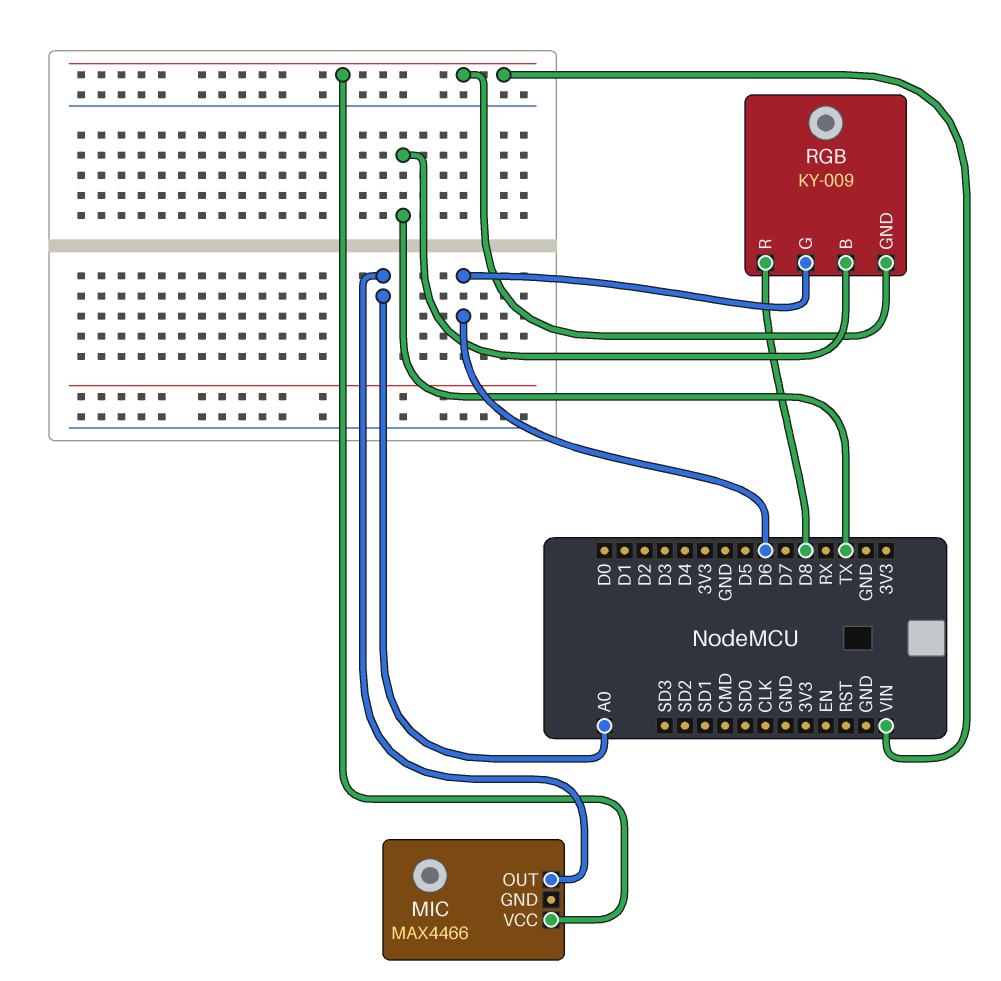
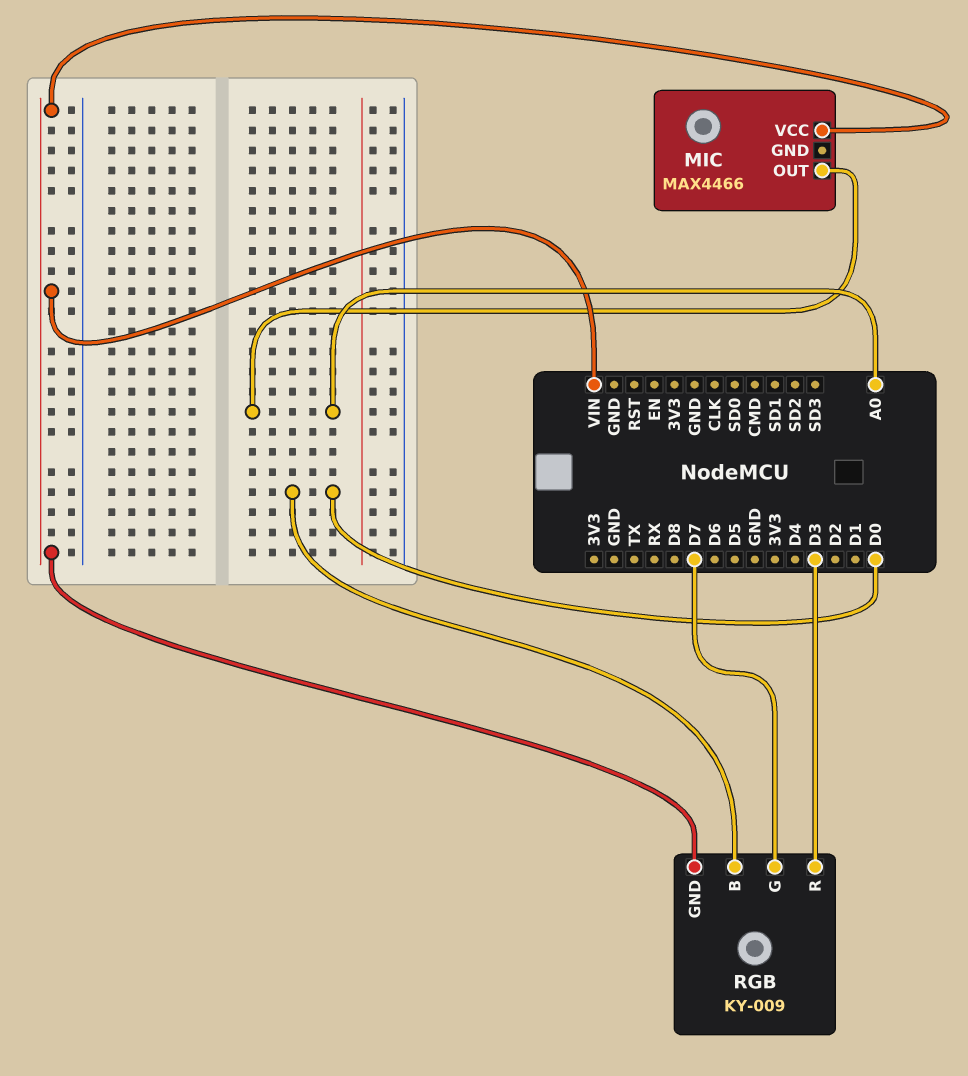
RGB pin B: TX -> D0
RGB pin G: D6 -> D7
RGB pin R: D8 -> D3

